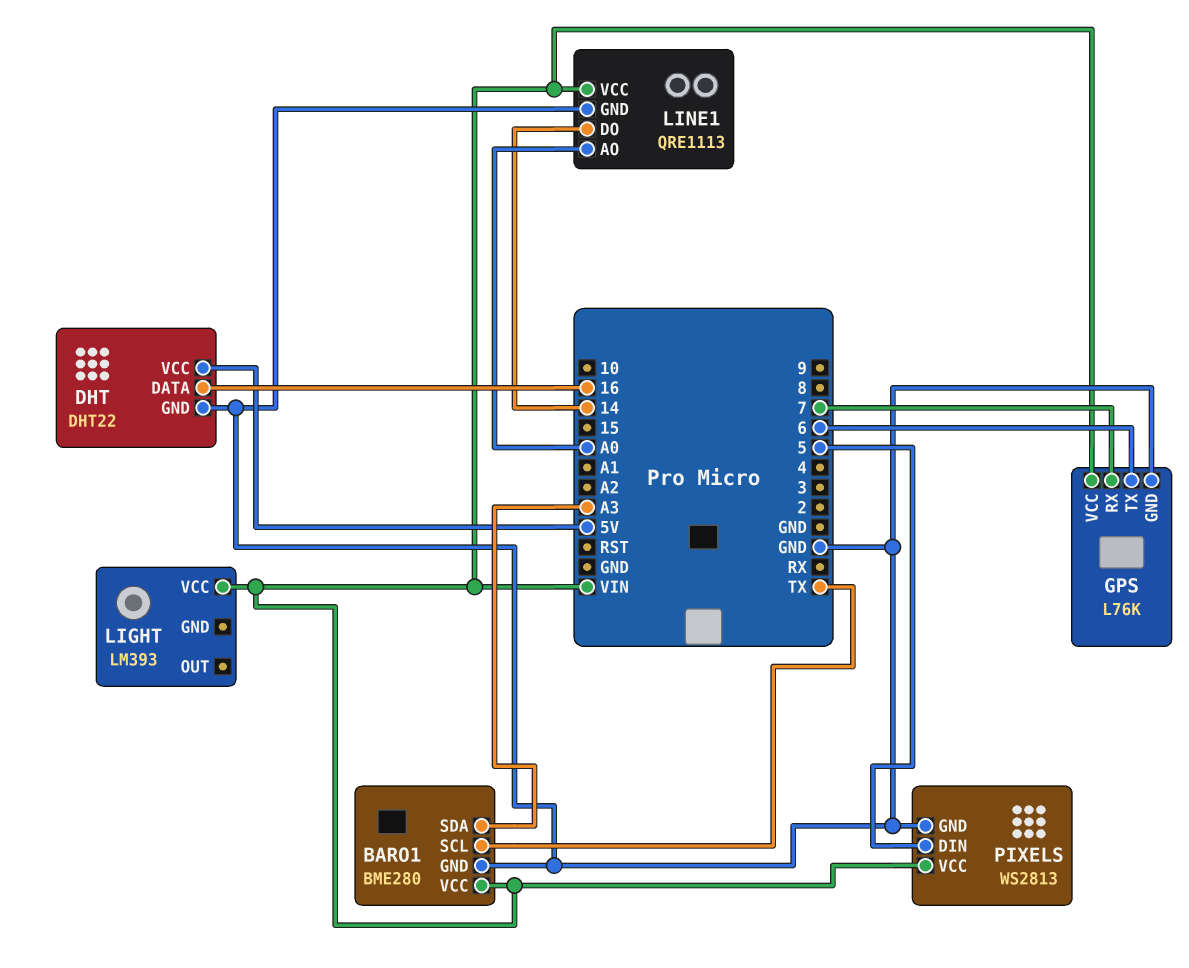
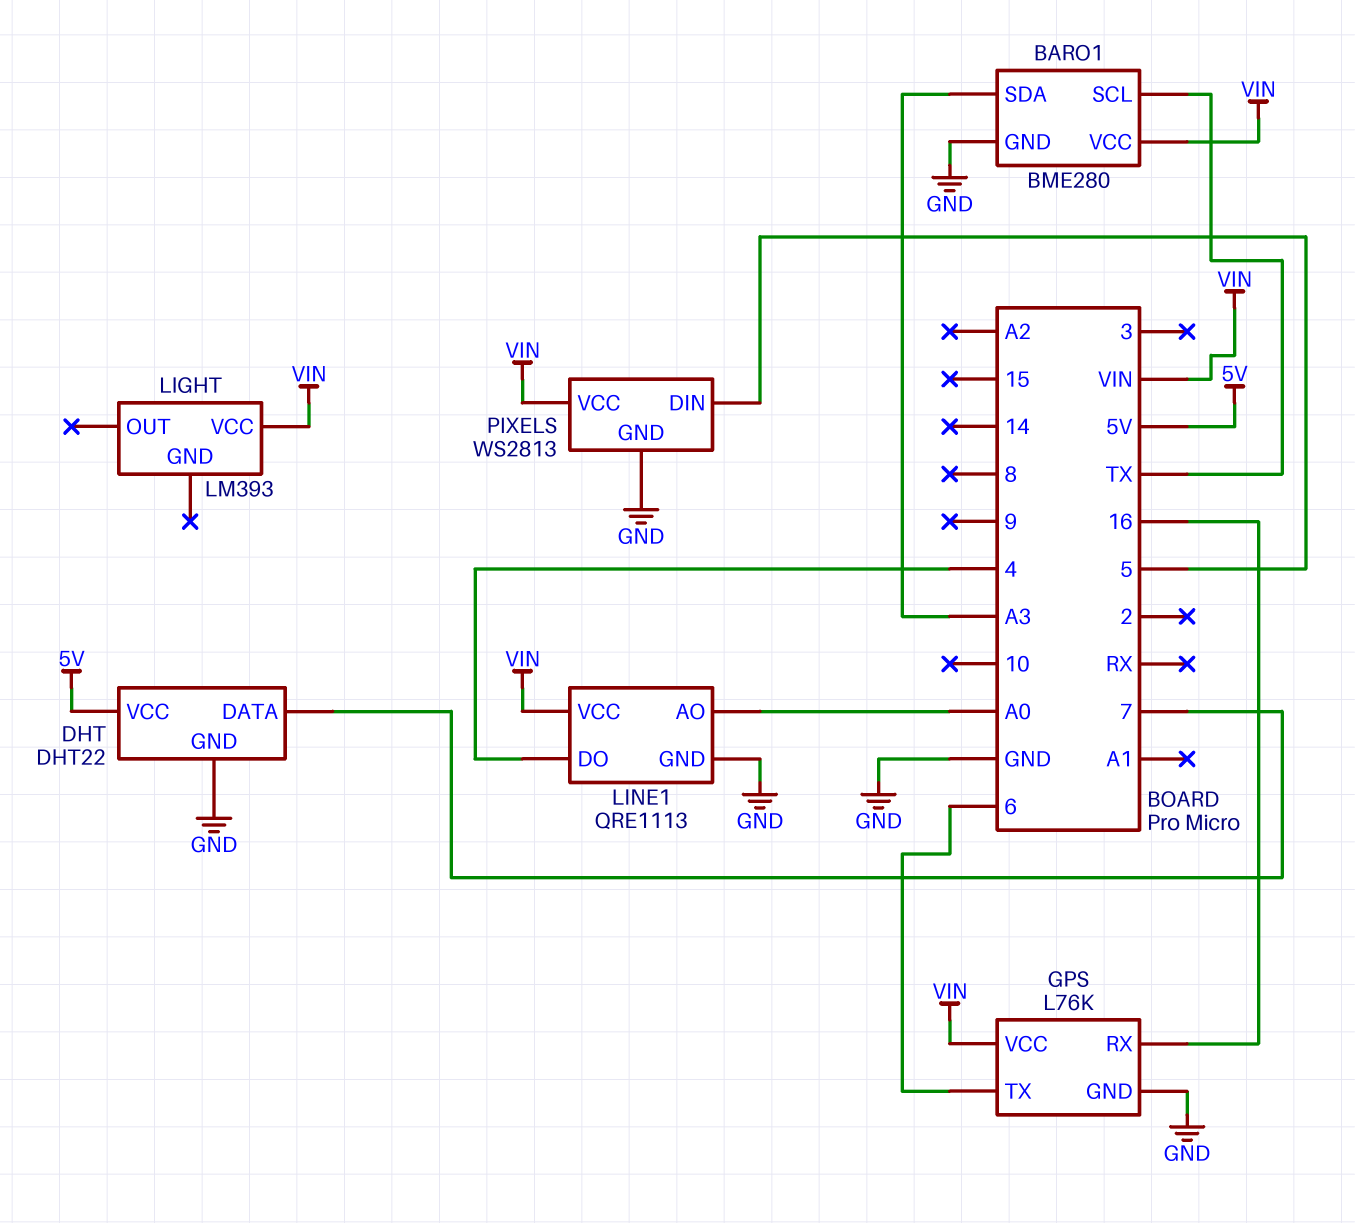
DHT pin DATA: 16 -> 7
GPS pin RX: 7 -> 16
LINE1 pin DO: 14 -> 4

